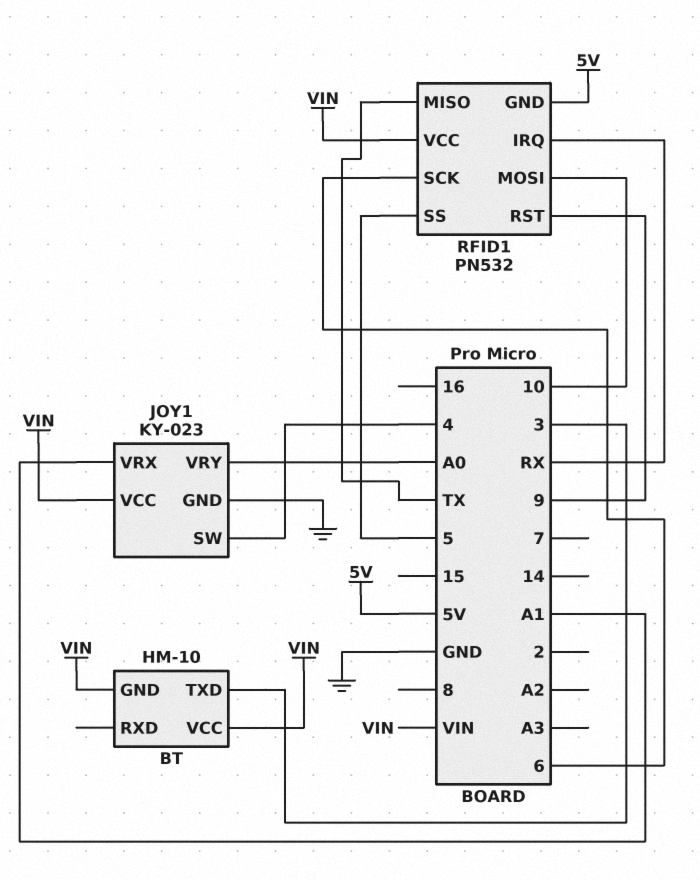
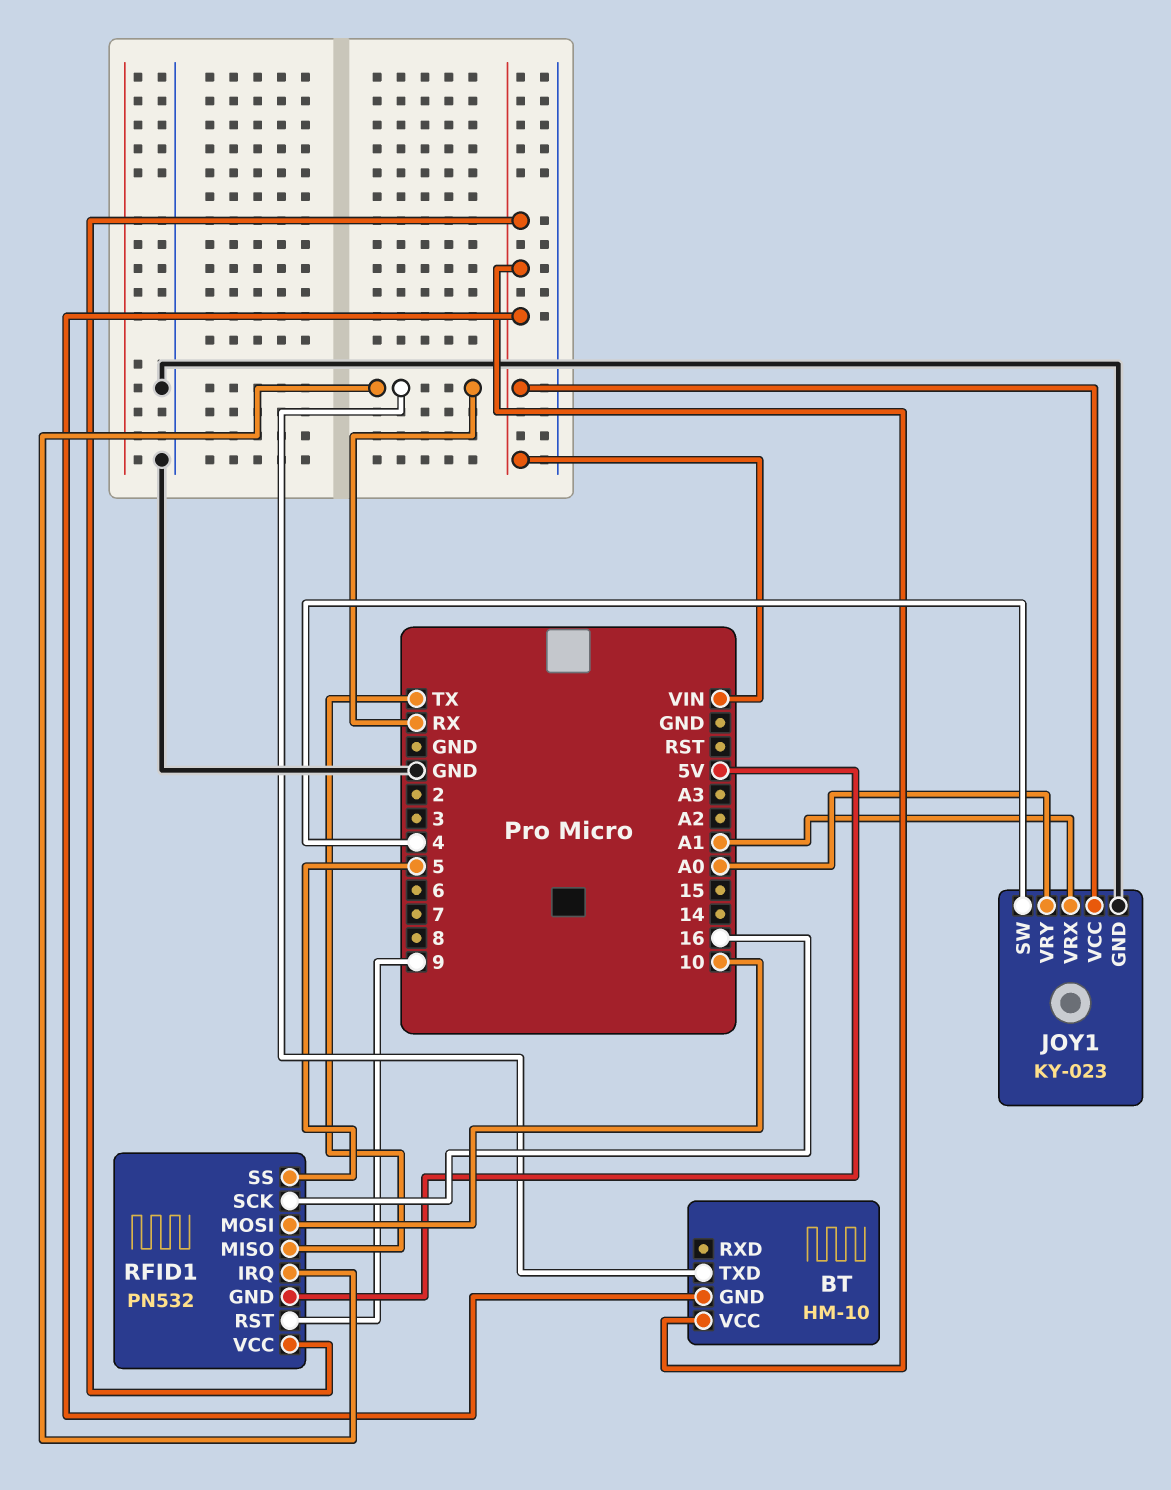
BT pin TXD: 3 -> RX
RFID1 pin SCK: 6 -> 16

